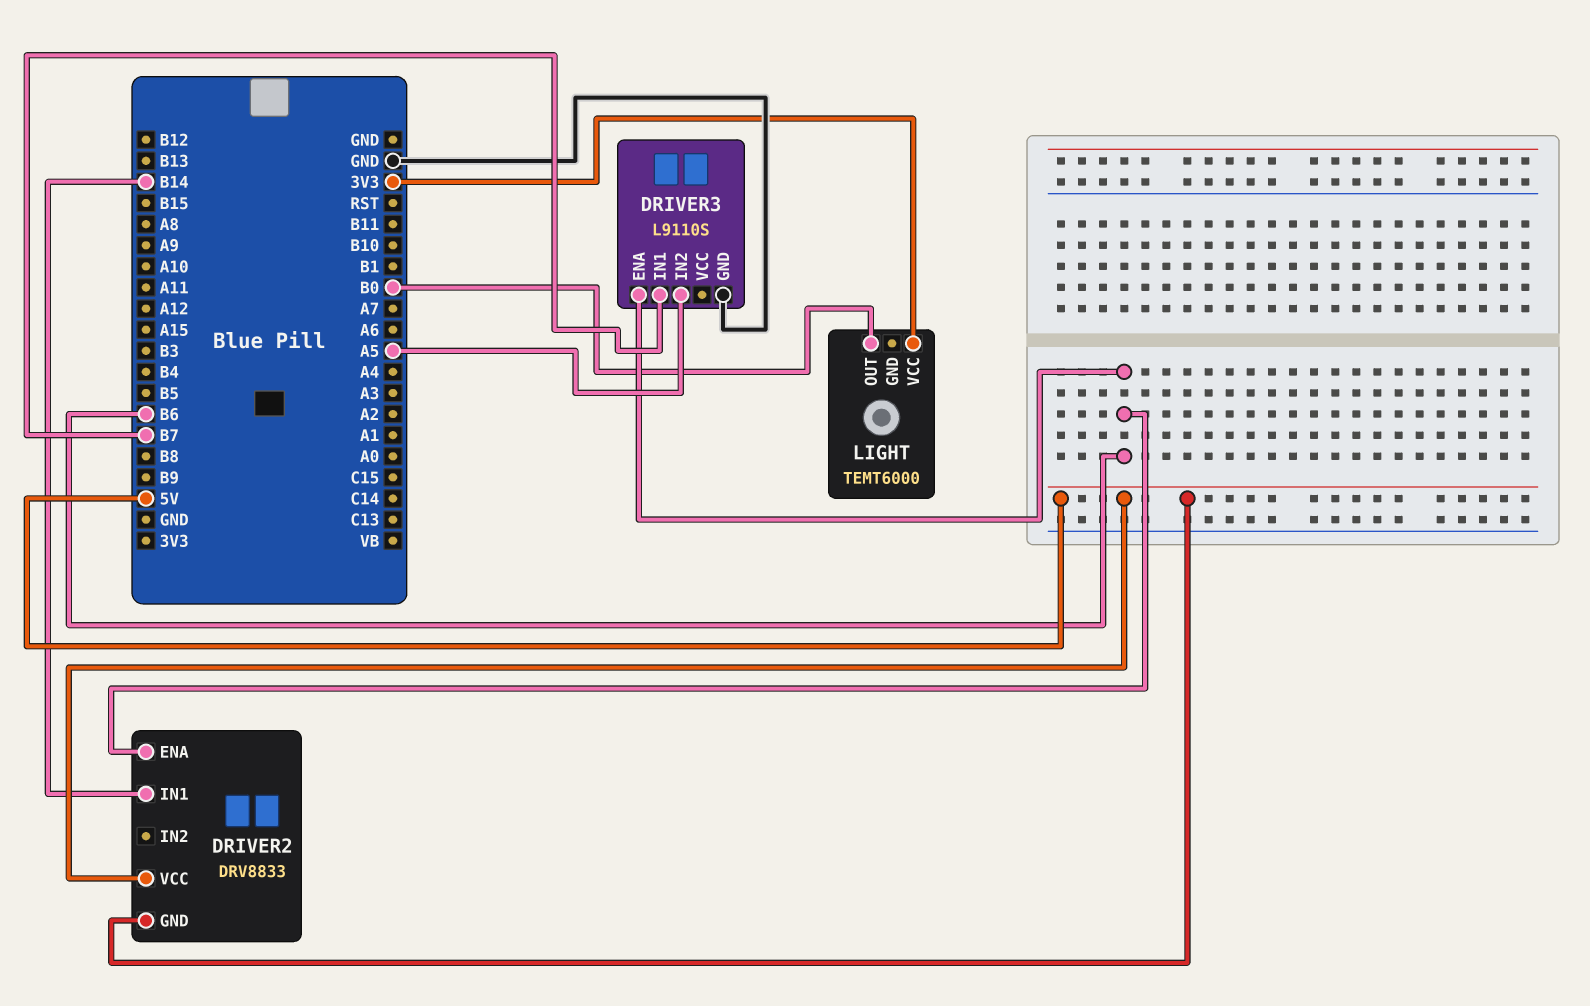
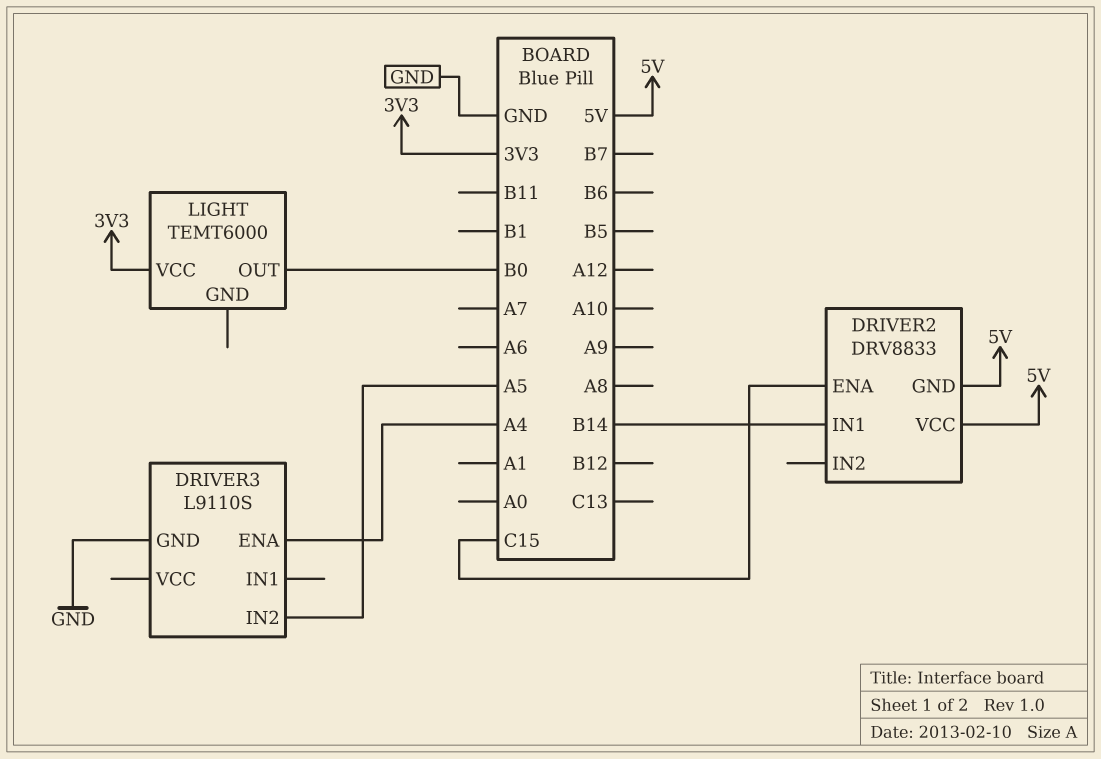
DRIVER2 pin ENA: B6 -> C15
DRIVER3 pin ENA: B6 -> A4
DRIVER3 pin IN1: B7 -> none

